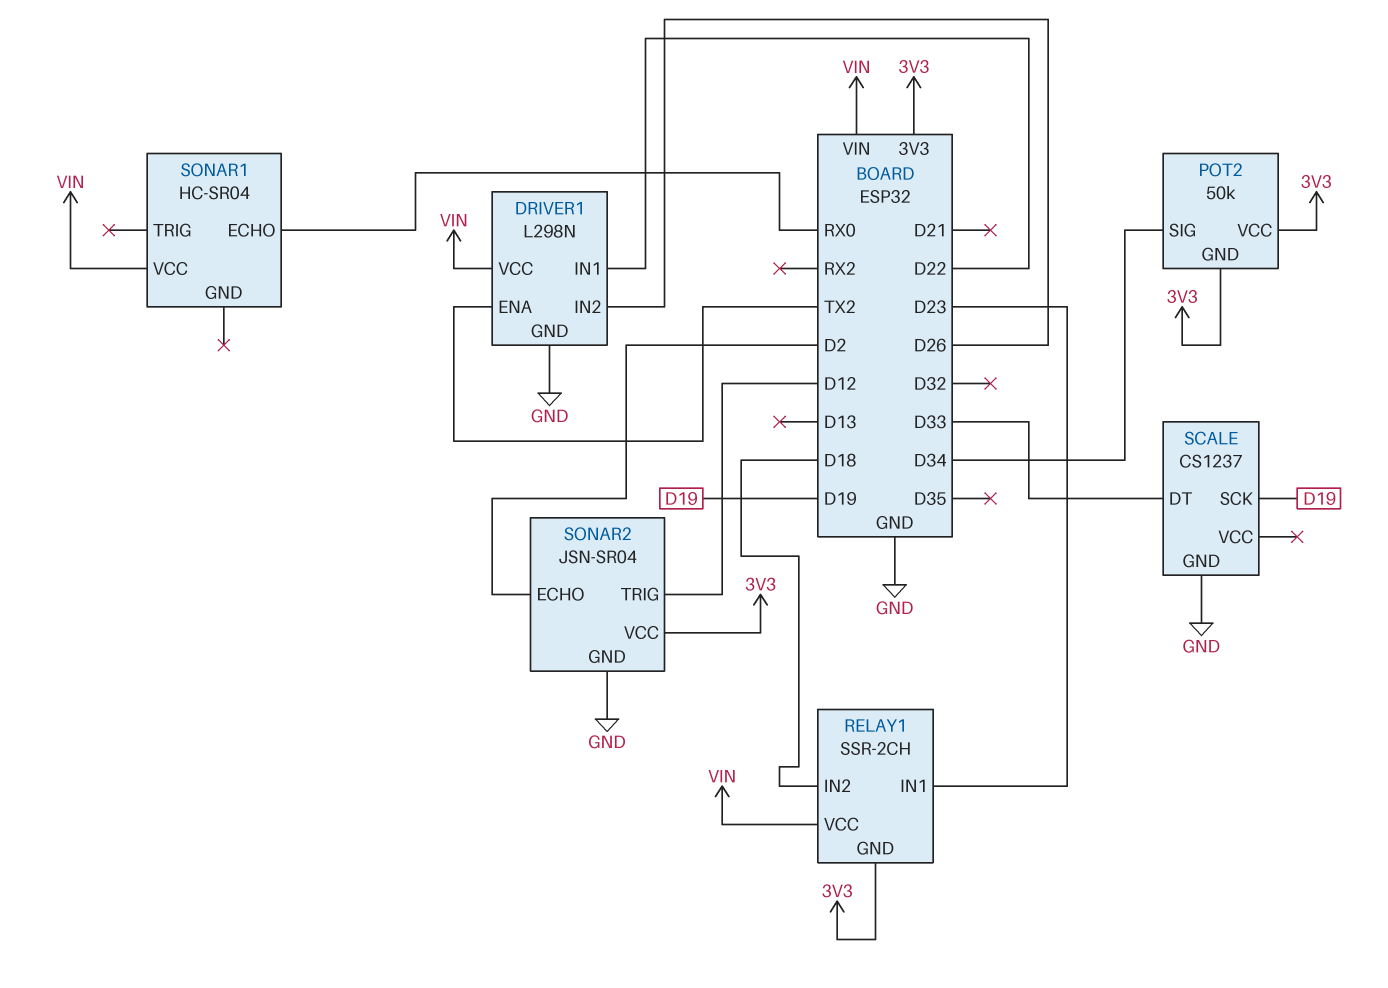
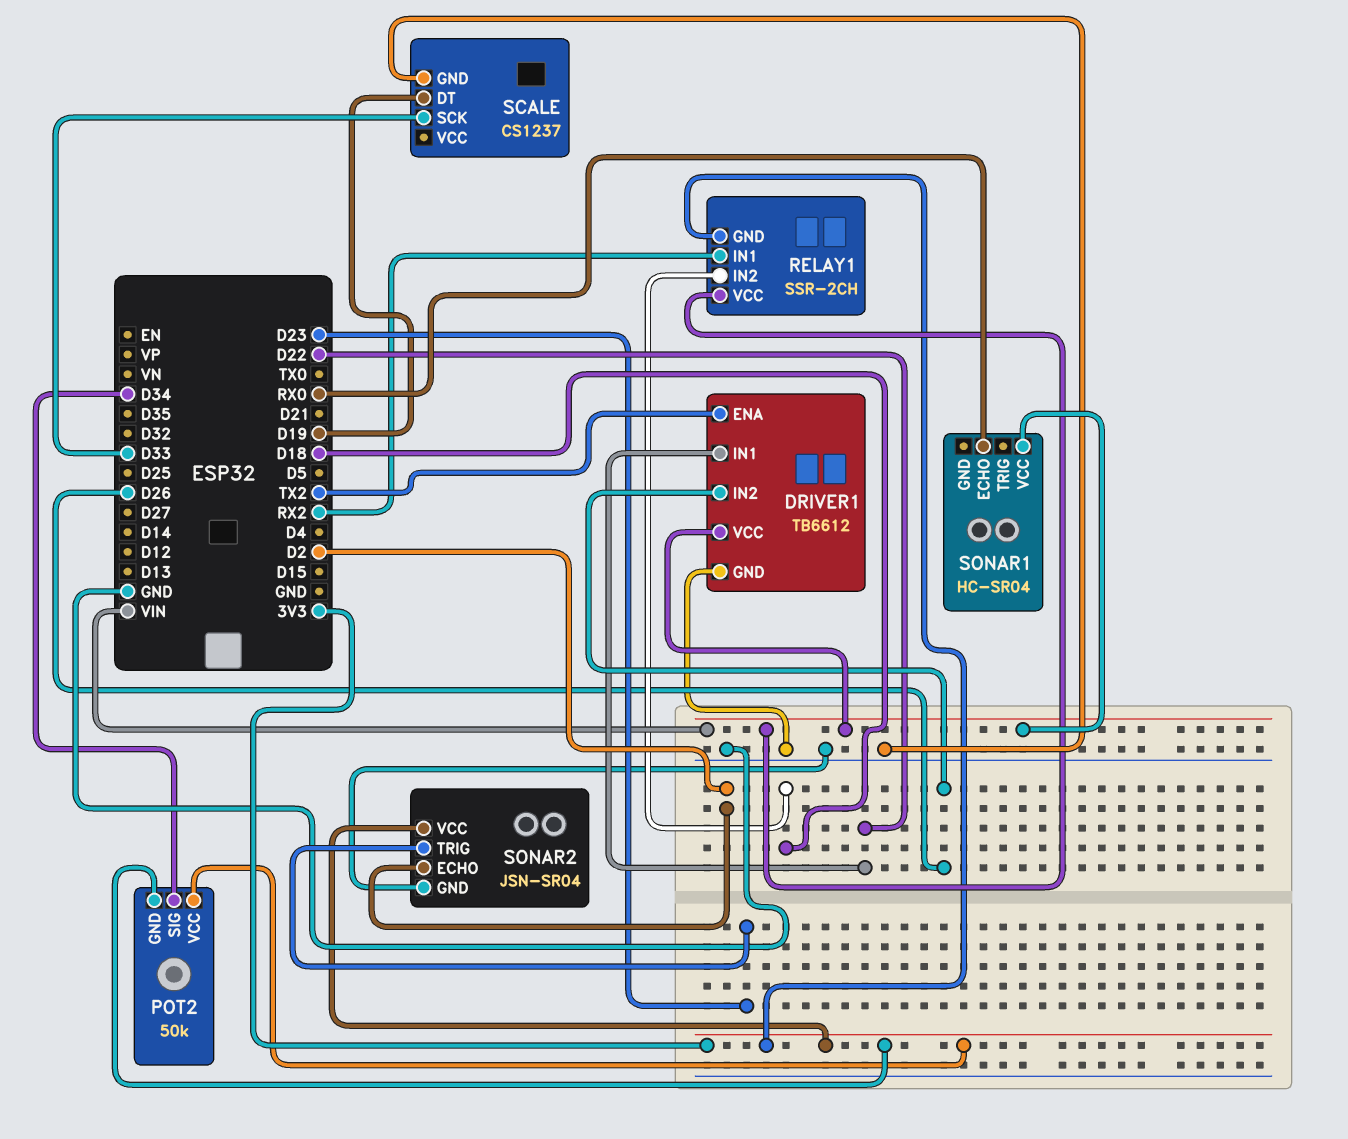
DRIVER1: L298N -> TB6612
RELAY1 pin IN1: D23 -> RX2
SCALE pin DT: D33 -> D19
SCALE pin SCK: D19 -> D33
SONAR2 pin TRIG: D12 -> D23

